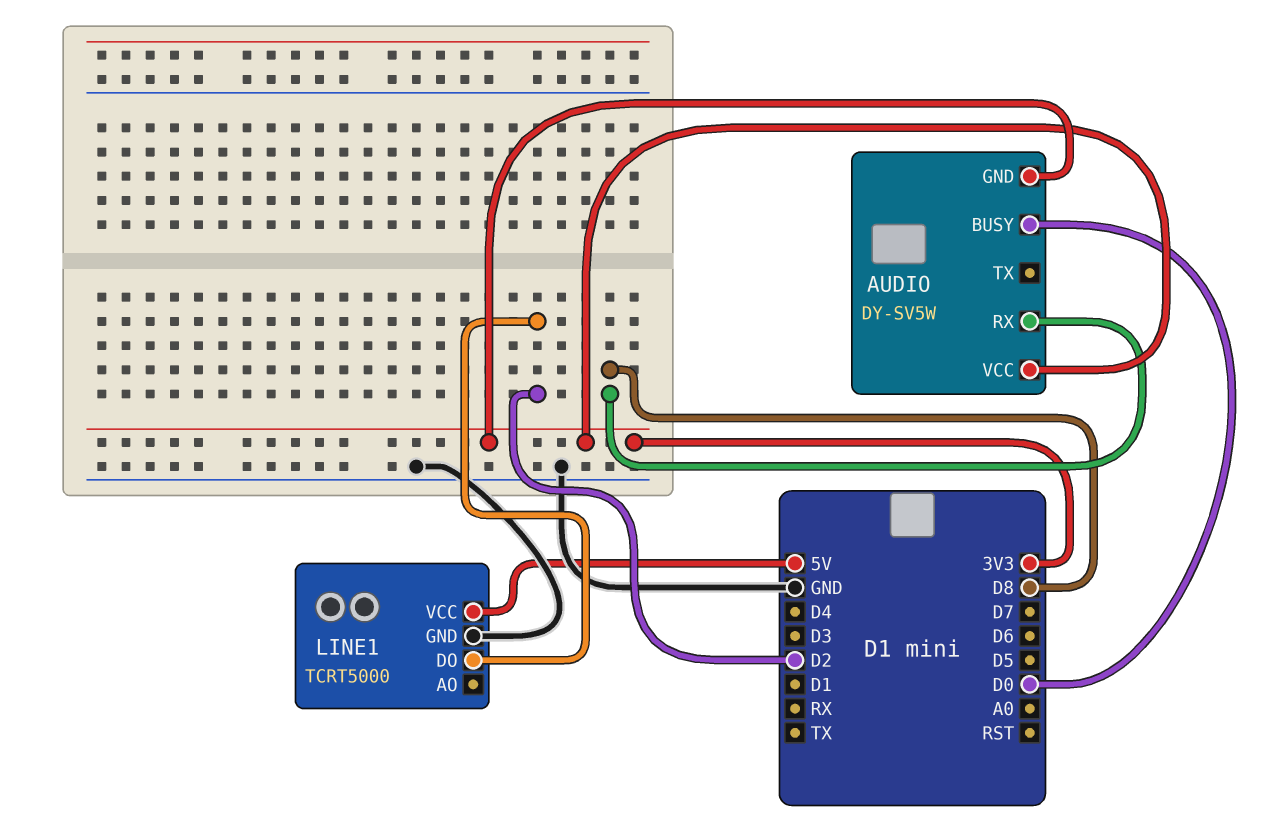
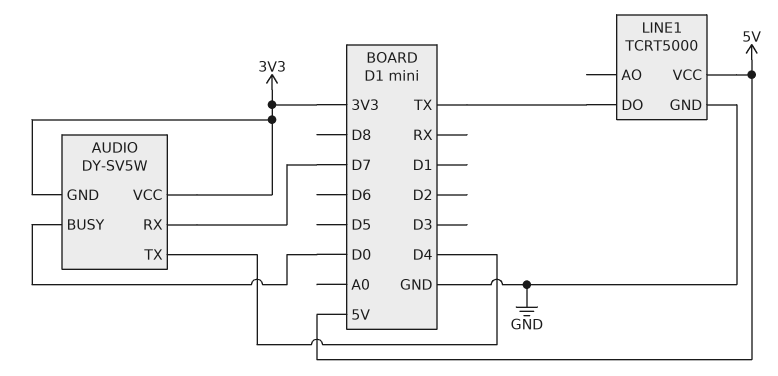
AUDIO pin RX: D8 -> D7
AUDIO pin TX: none -> D4
LINE1 pin DO: D2 -> TX

